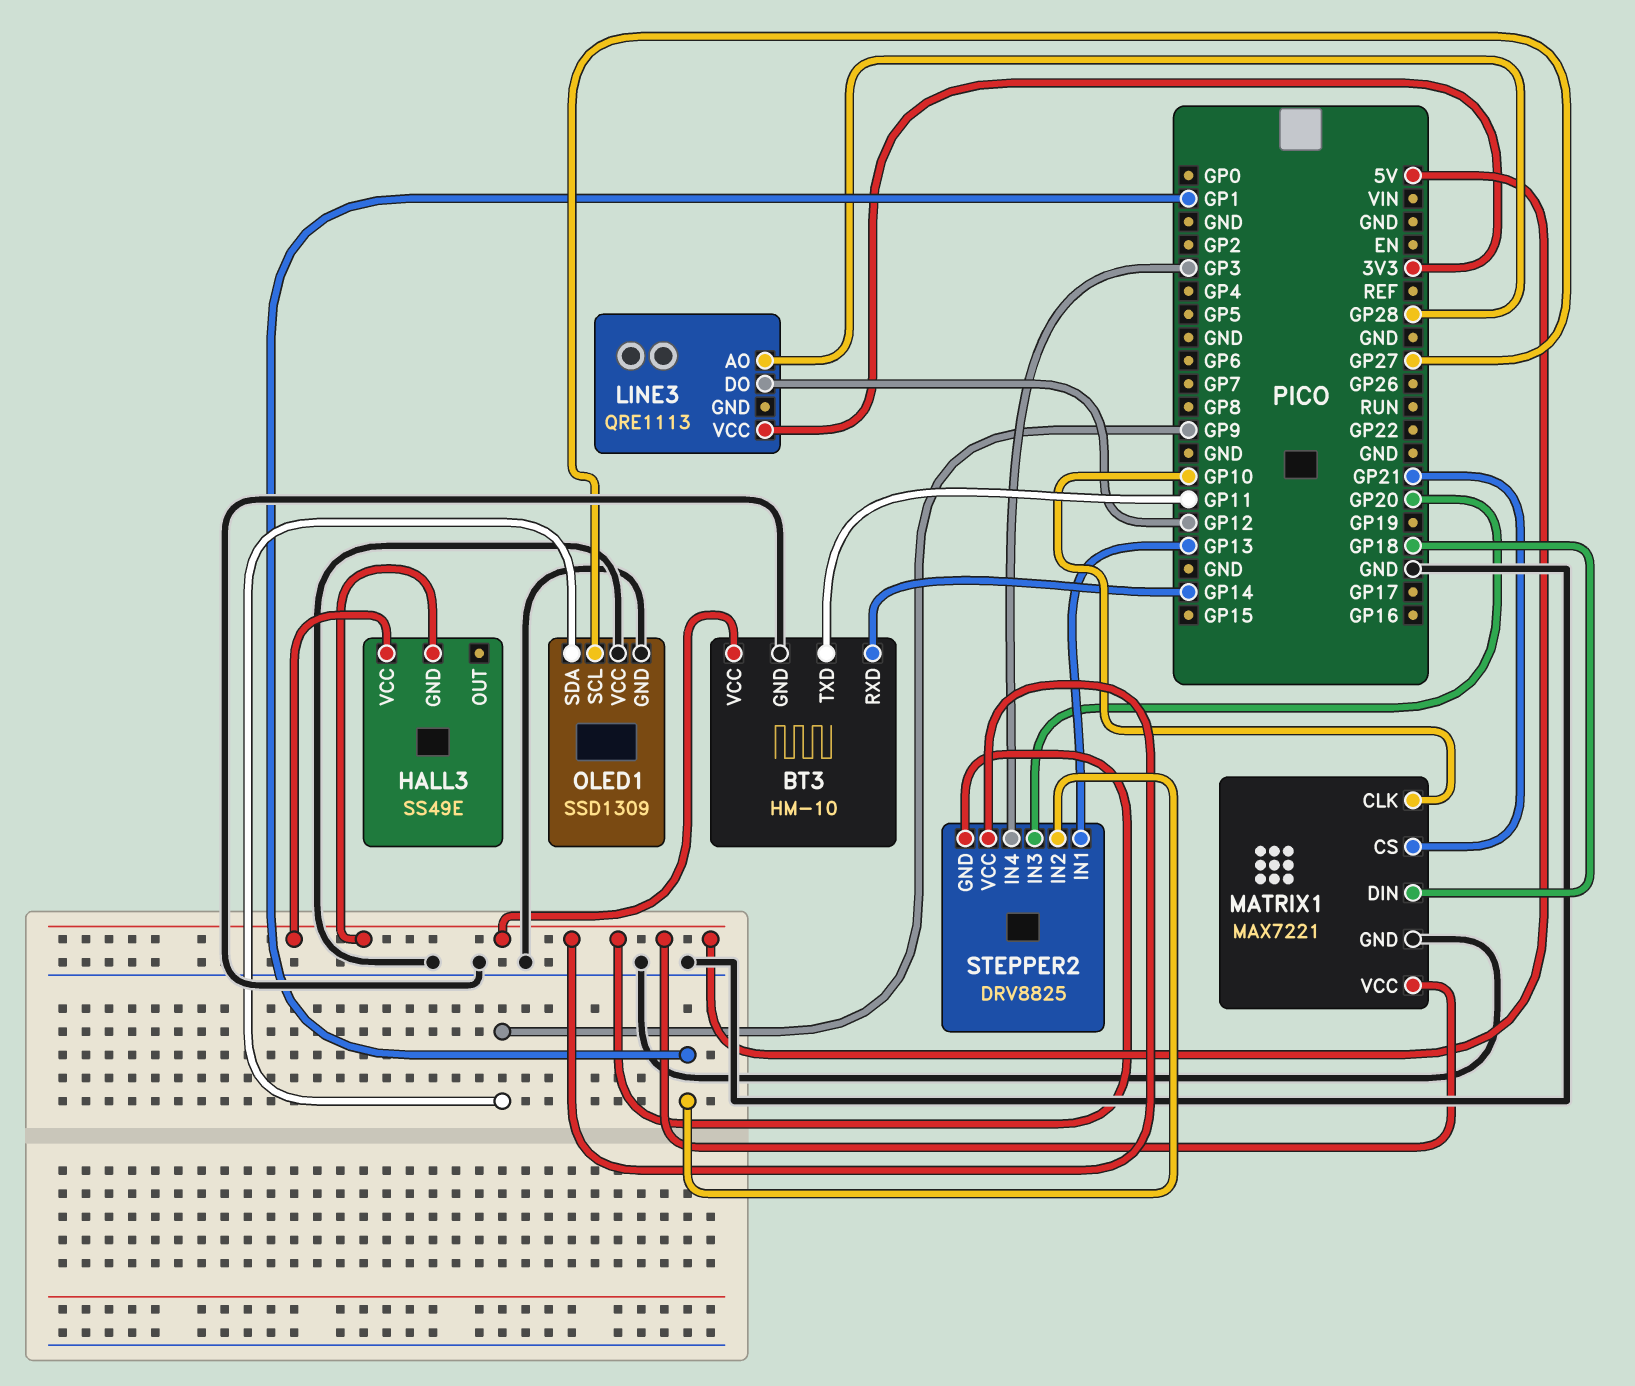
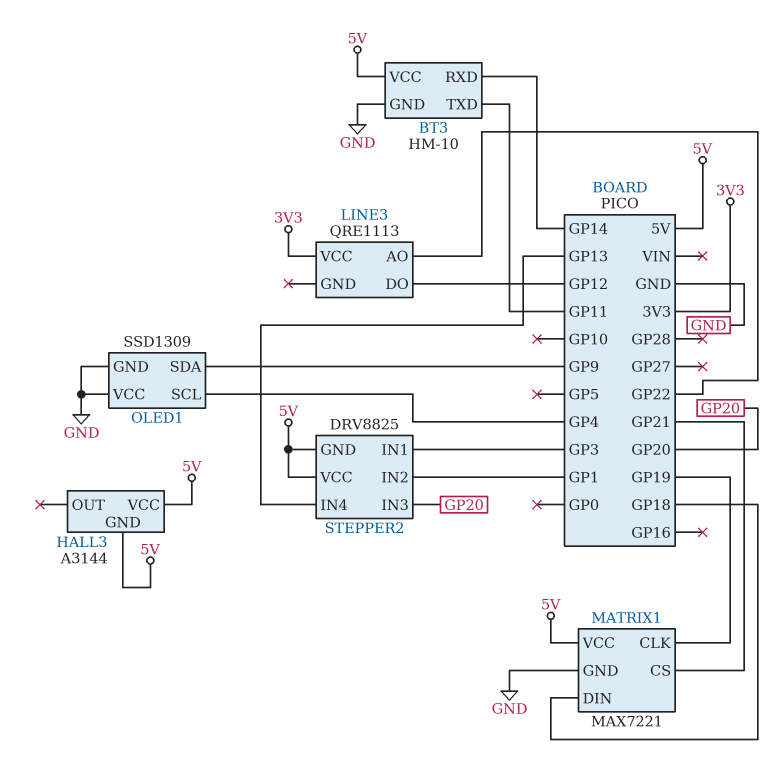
HALL3: SS49E -> A3144
LINE3 pin AO: GP28 -> GP22
MATRIX1 pin CLK: GP10 -> GP19
OLED1 pin SCL: GP27 -> GP4
STEPPER2 pin IN1: GP13 -> GP3
STEPPER2 pin IN4: GP3 -> GP13

